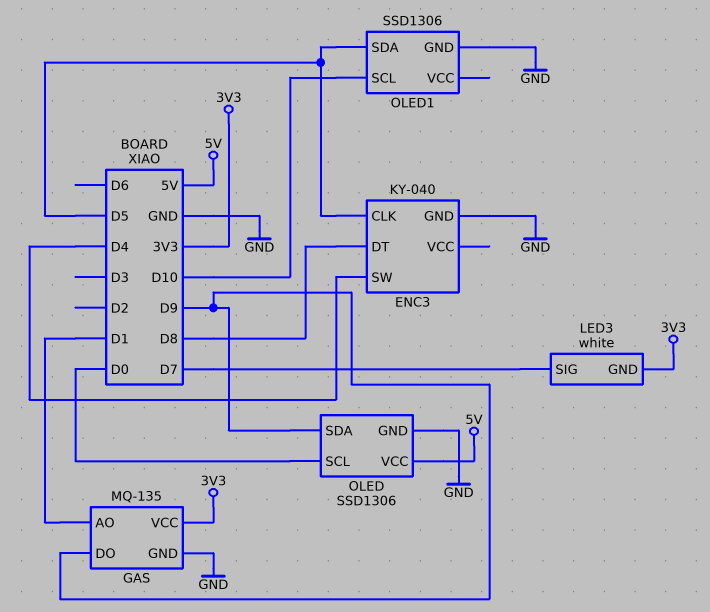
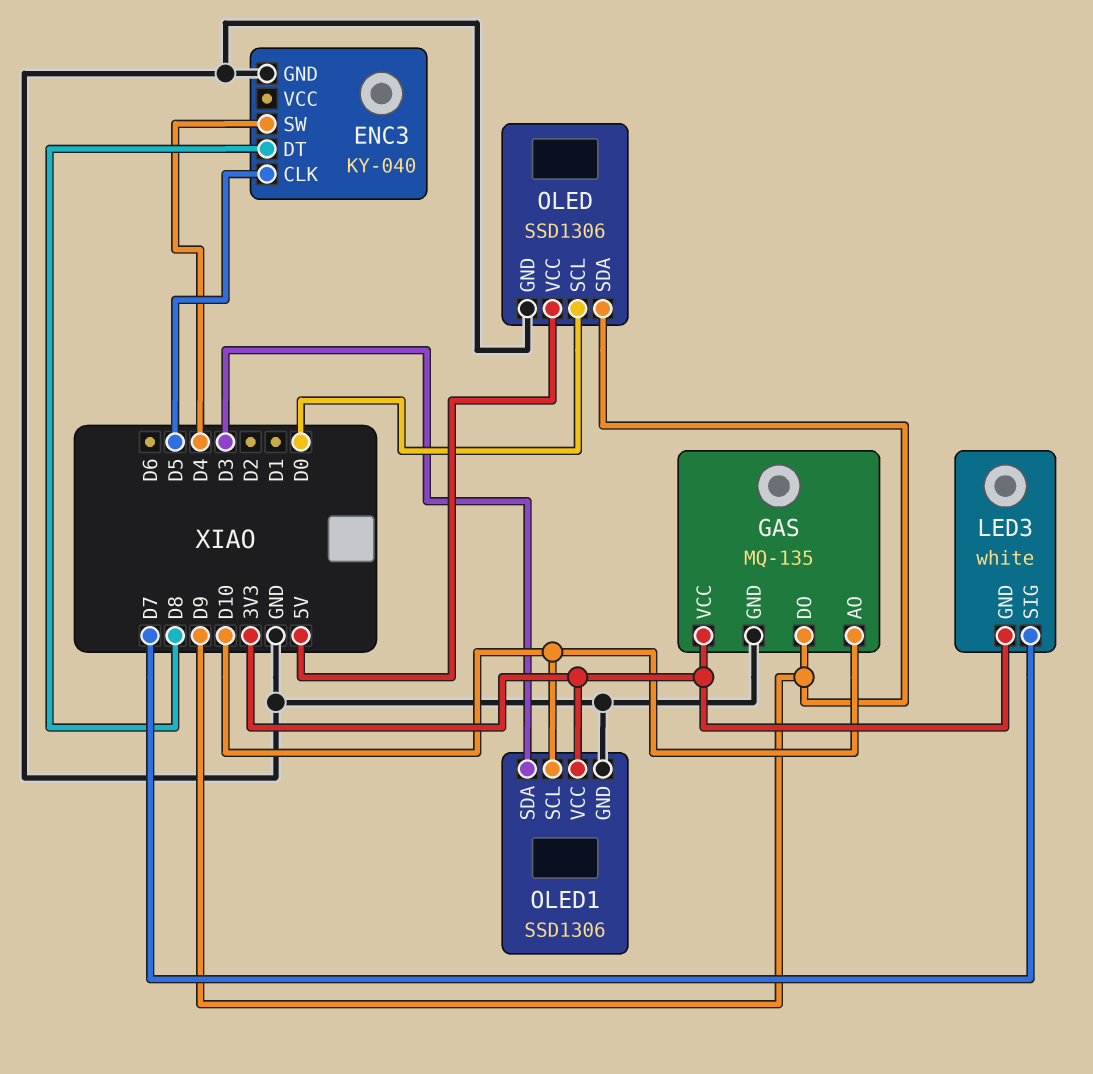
GAS pin AO: D1 -> D10
OLED1 pin SDA: D5 -> D3
OLED1 pin VCC: none -> 3V3

